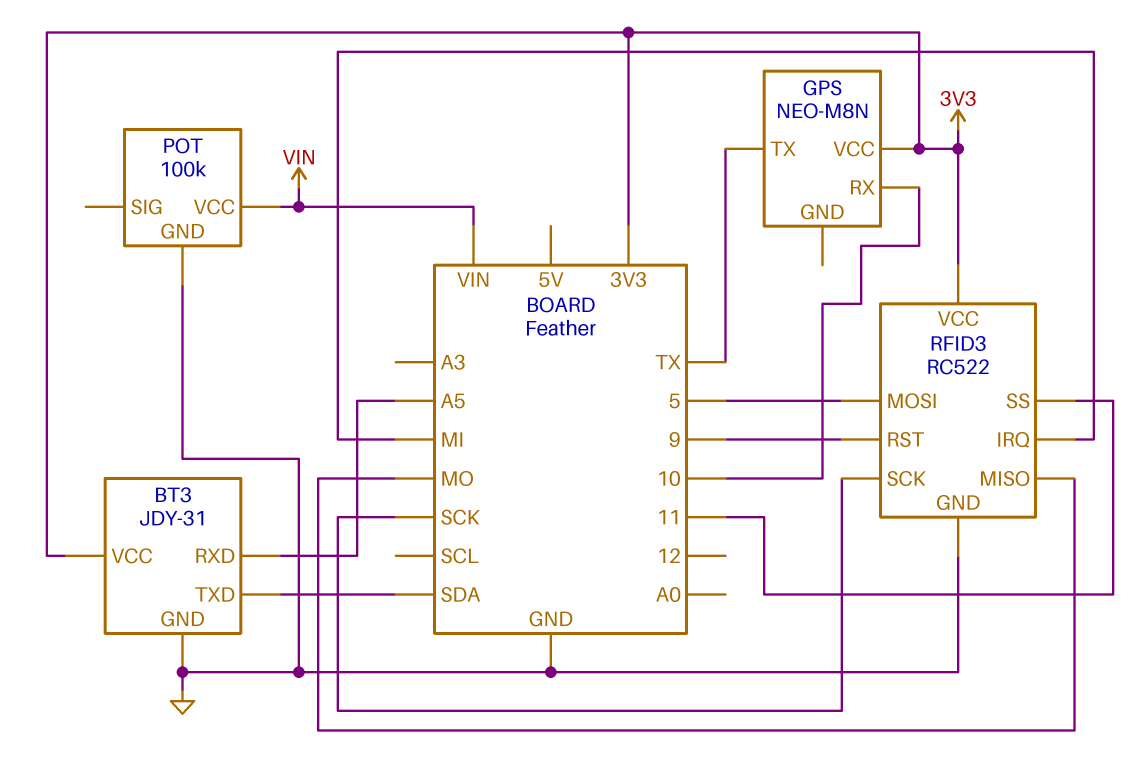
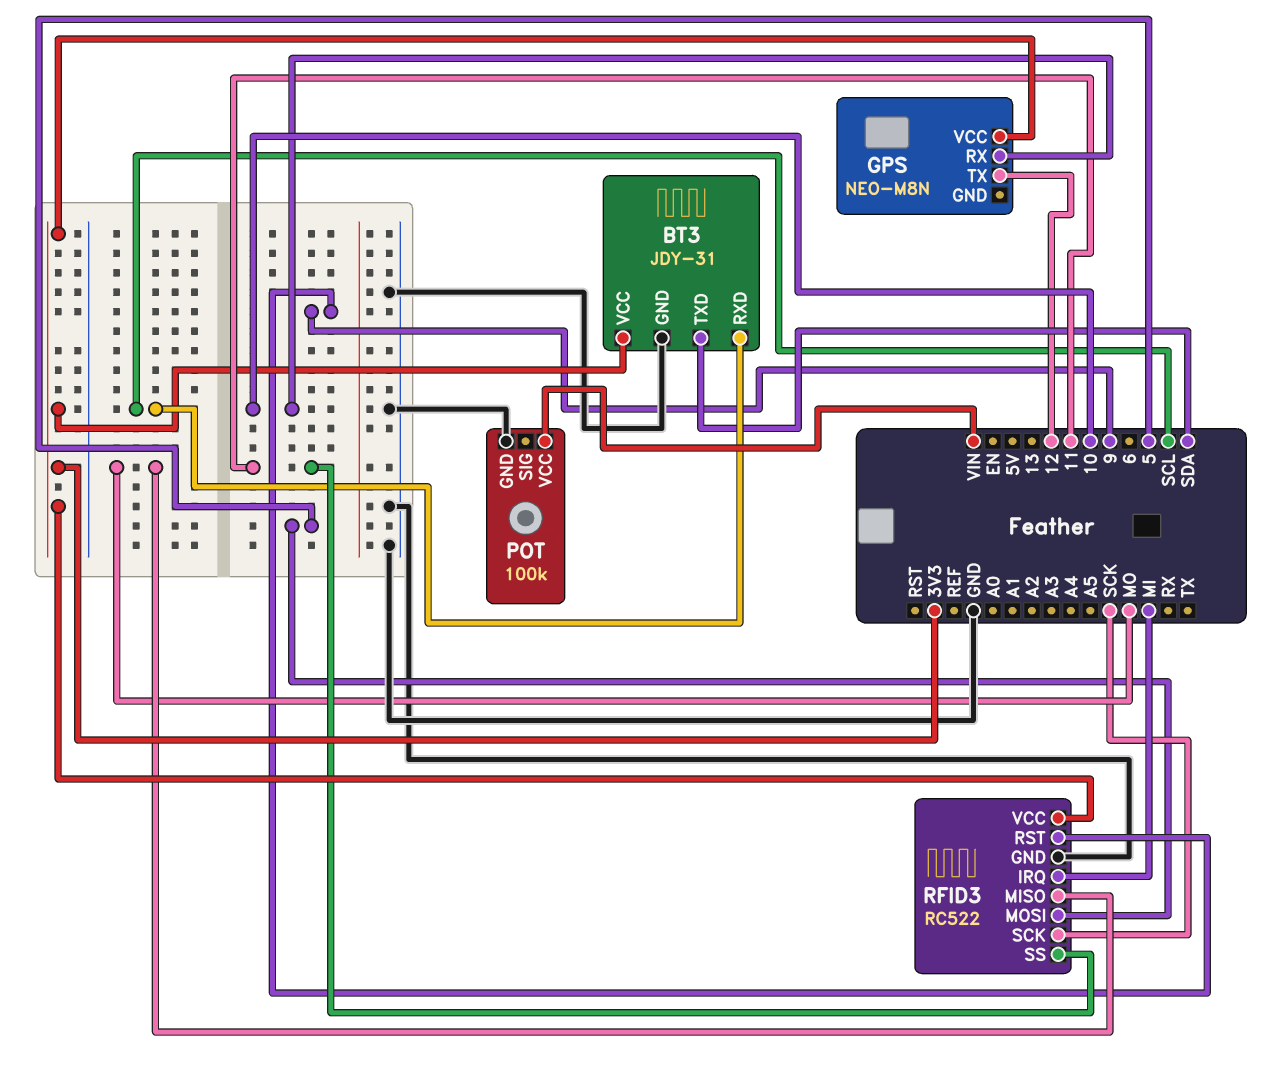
BT3 pin RXD: A5 -> SCL
GPS pin TX: TX -> 12

